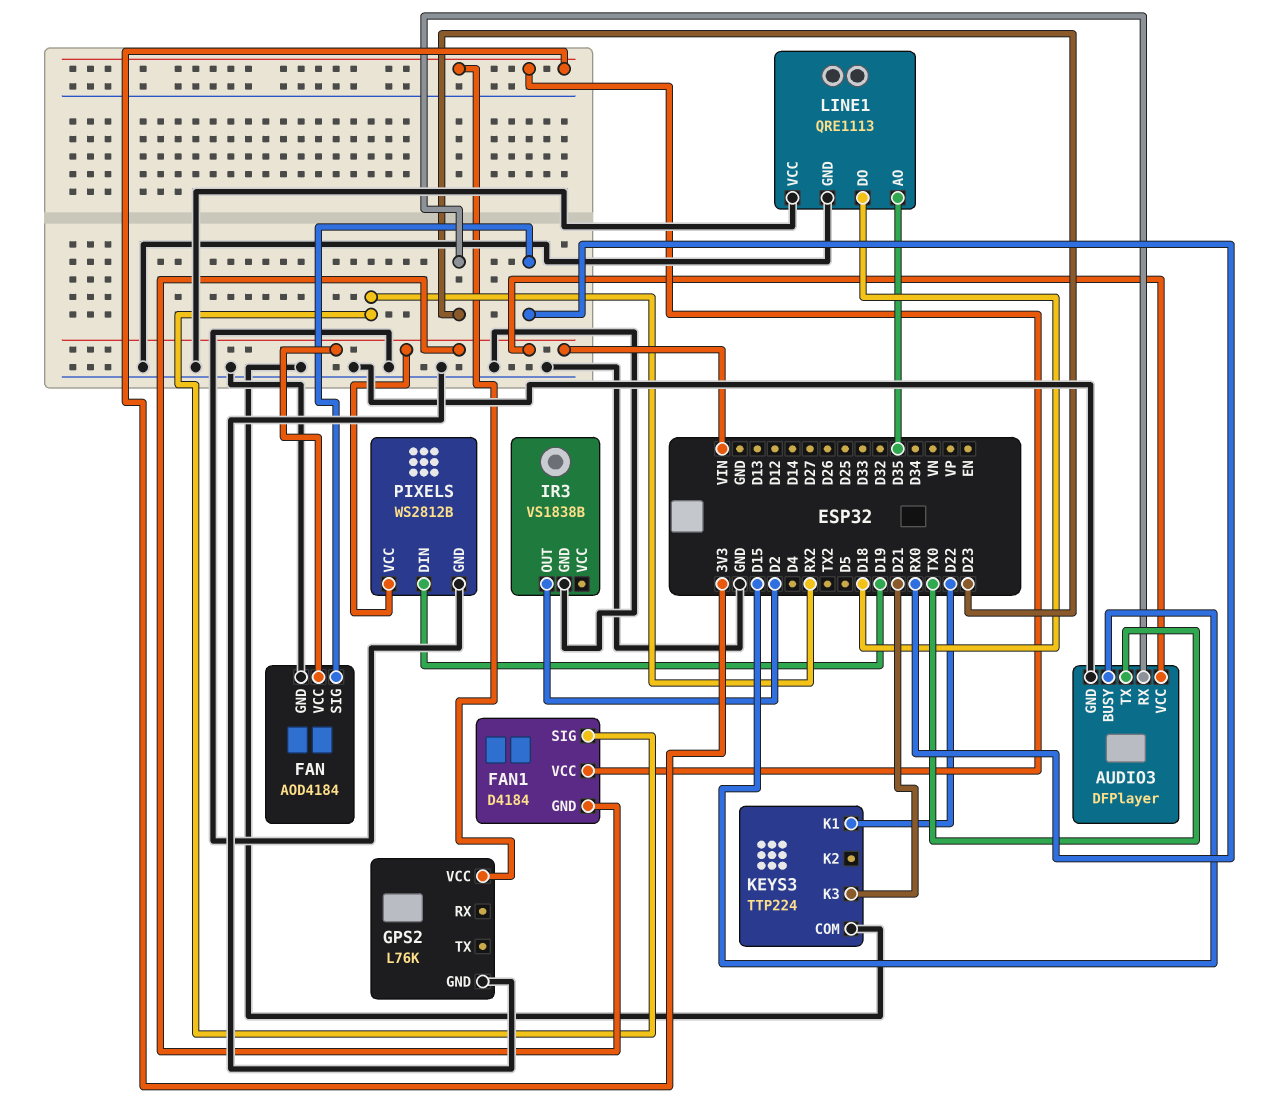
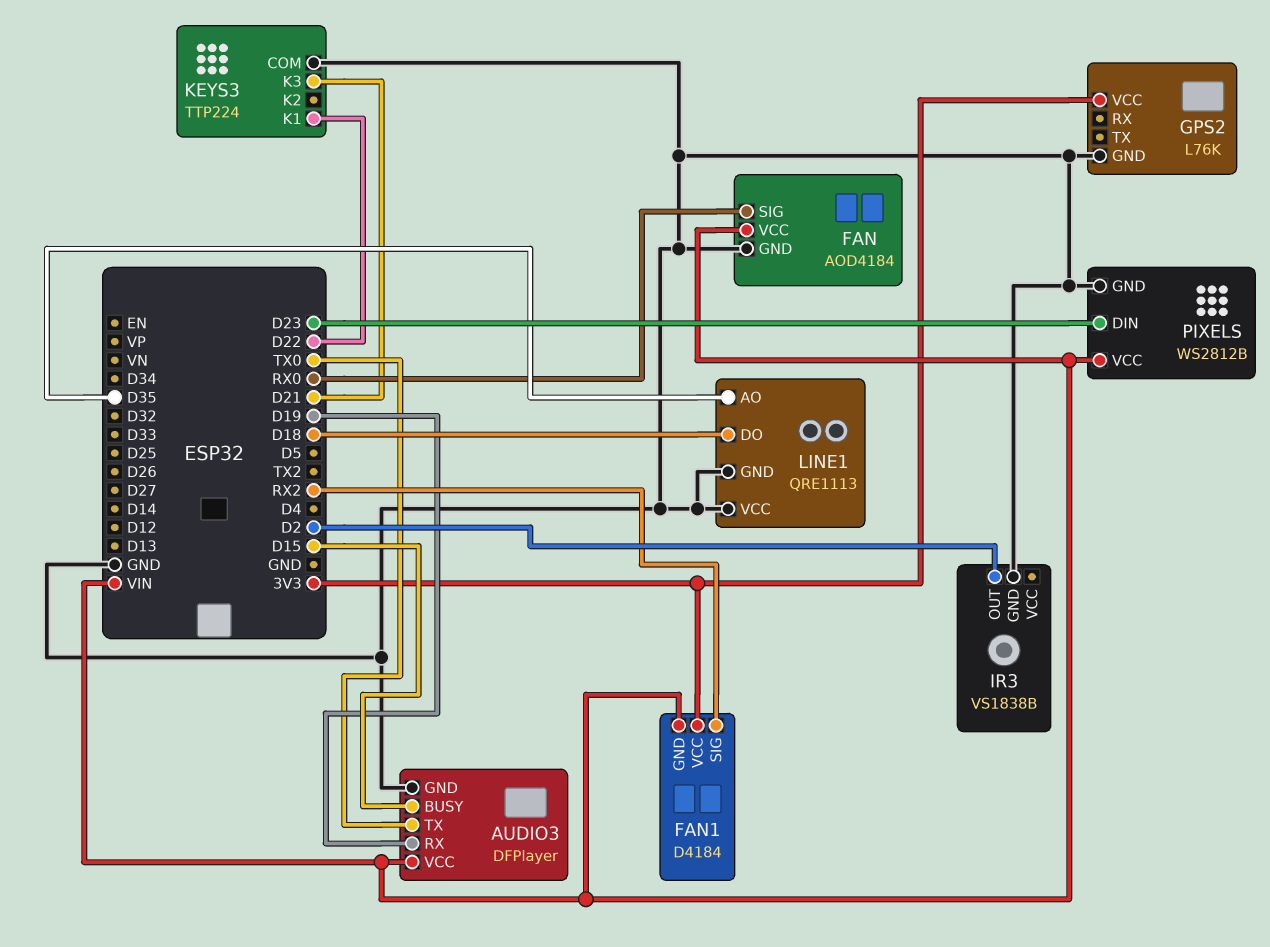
AUDIO3 pin RX: D23 -> D19
PIXELS pin DIN: D19 -> D23

